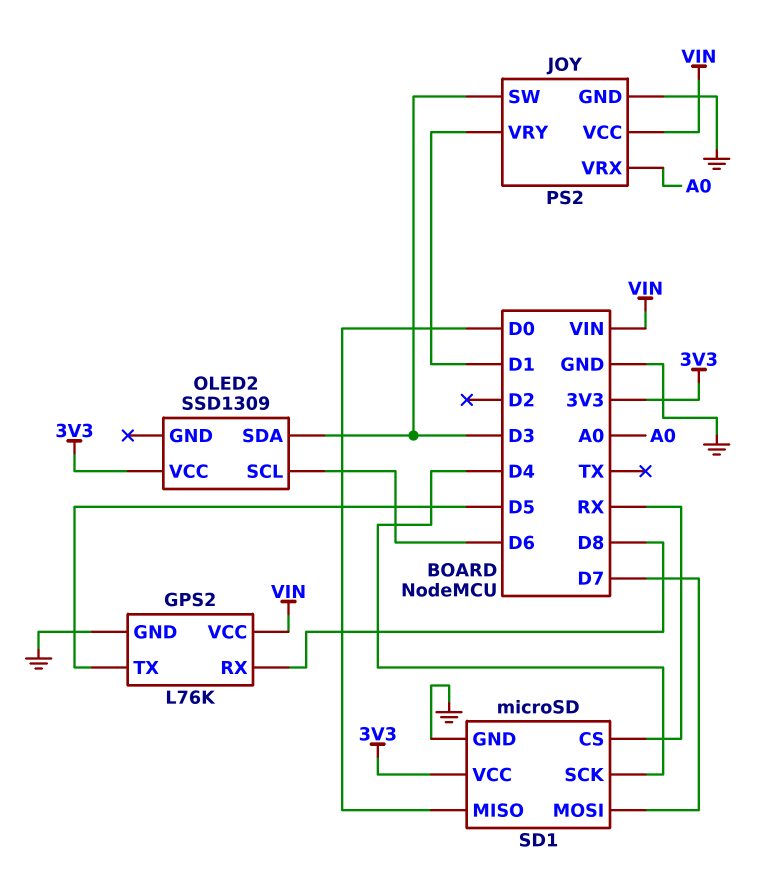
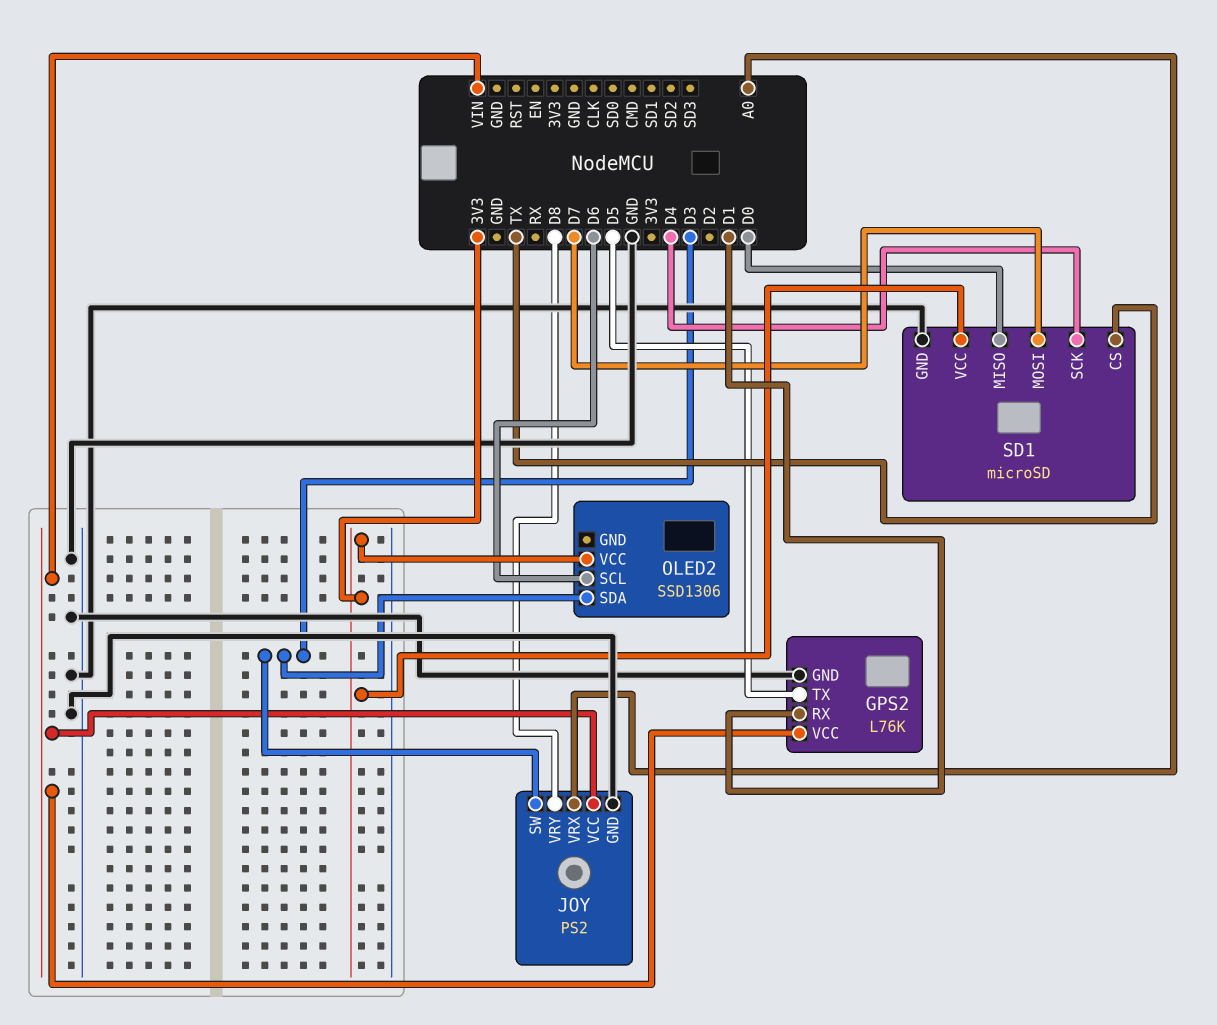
GPS2 pin RX: D8 -> D1
JOY pin VRY: D1 -> D8
OLED2: SSD1309 -> SSD1306
SD1 pin CS: RX -> TX

